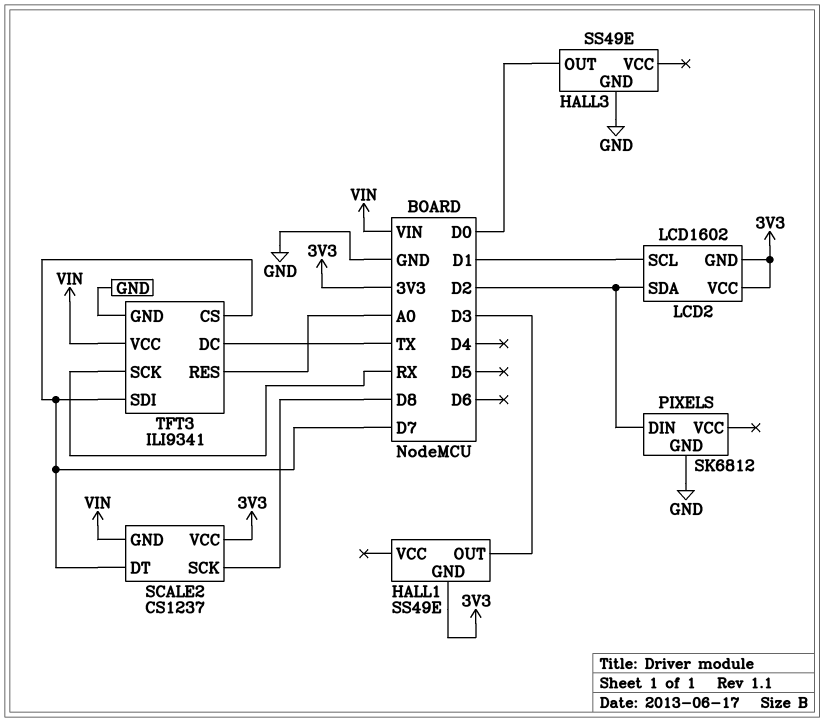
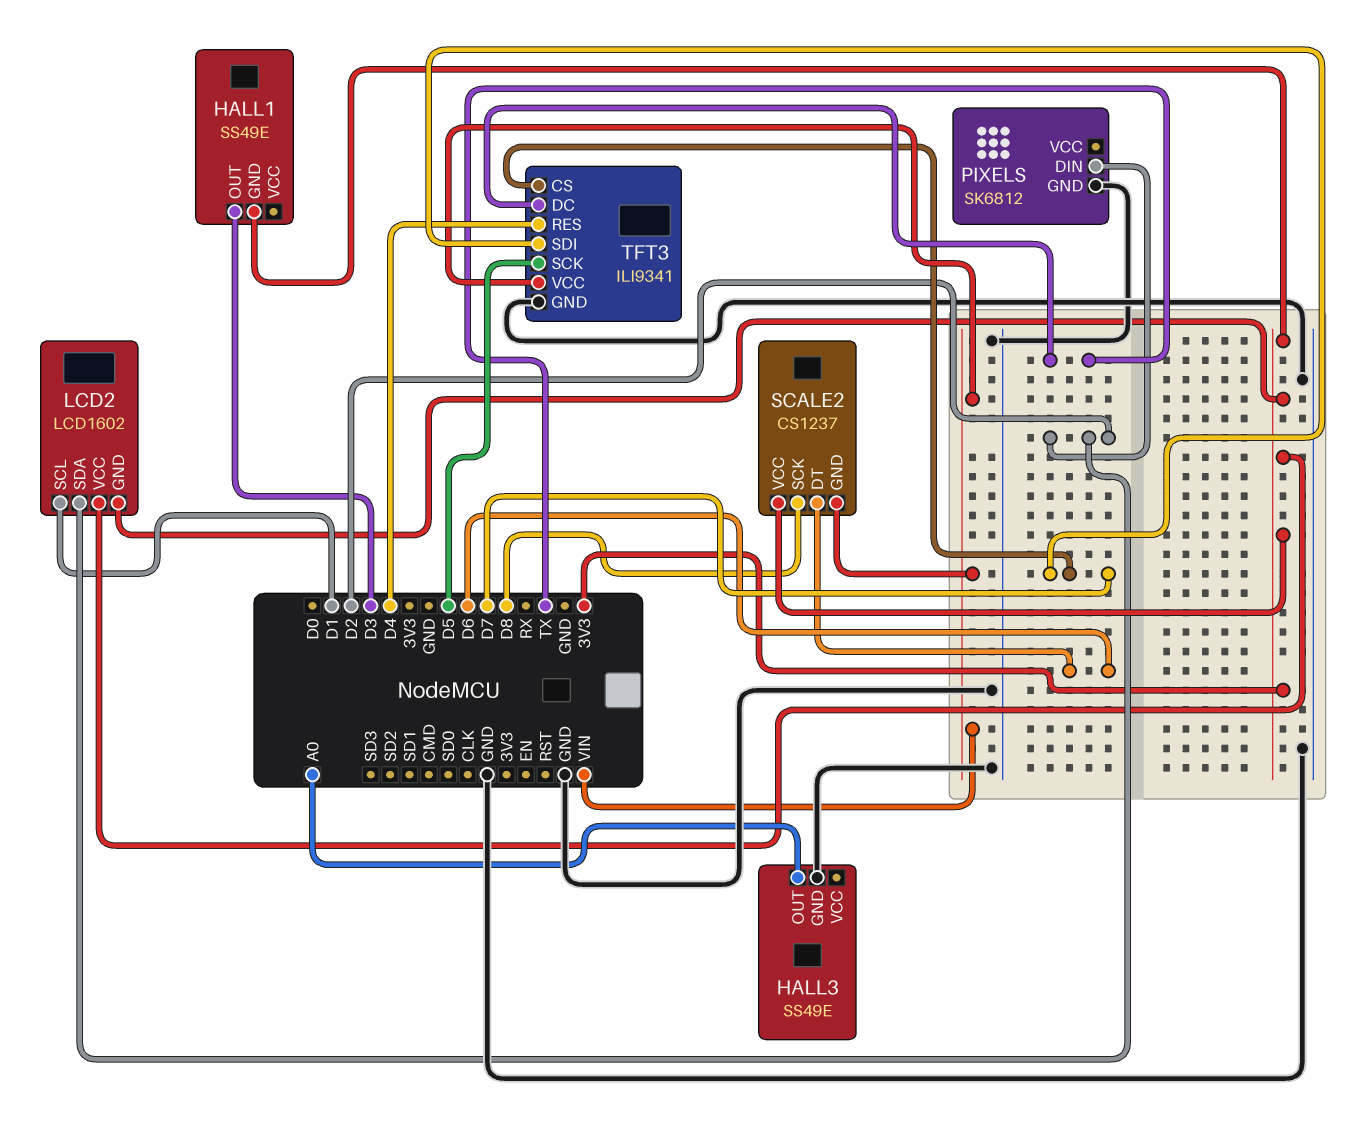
HALL3 pin OUT: D0 -> A0
SCALE2 pin DT: D7 -> D6
TFT3 pin RES: A0 -> D4
TFT3 pin SCK: RX -> D5

